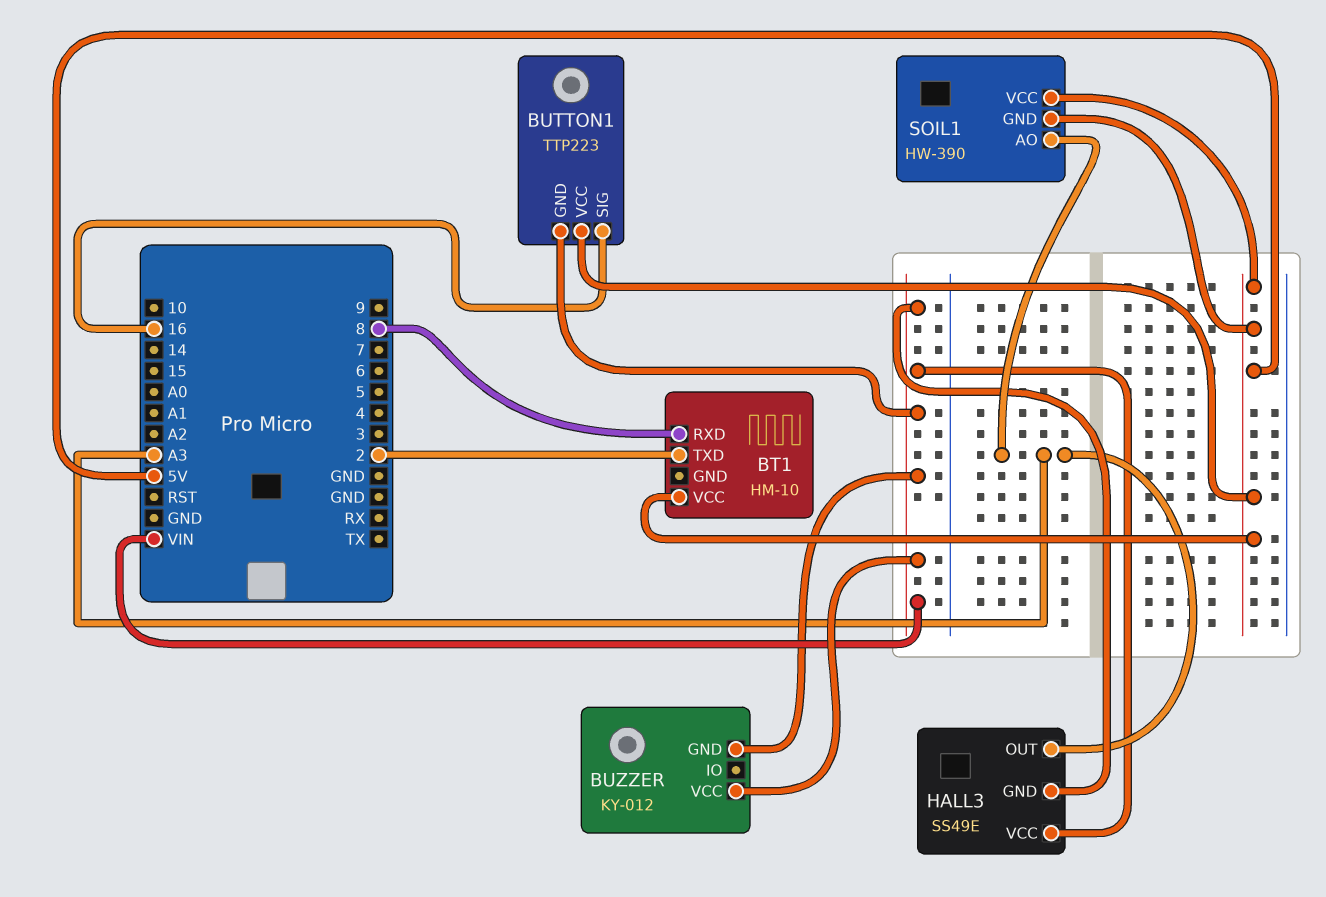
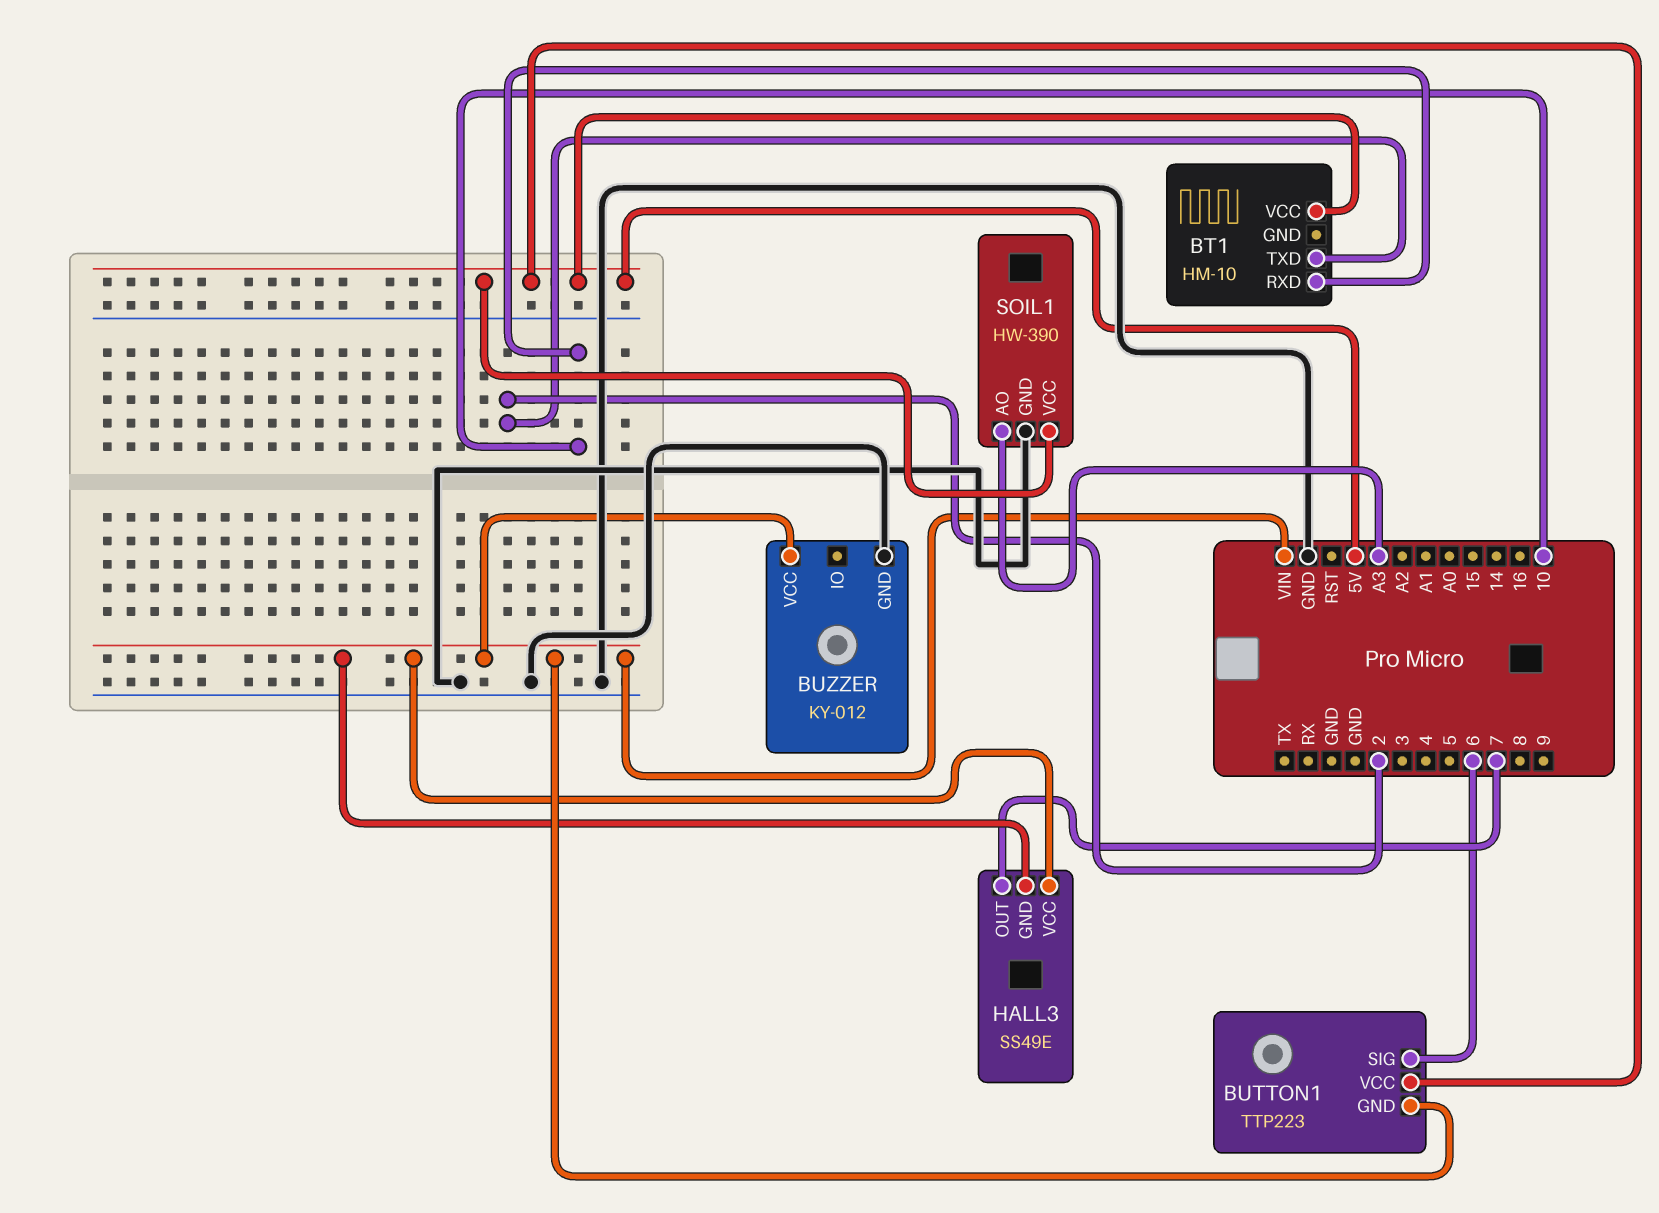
BT1 pin RXD: 8 -> 10
BUTTON1 pin SIG: 16 -> 6
BUZZER pin GND: VIN -> GND
HALL3 pin OUT: A3 -> 7
SOIL1 pin GND: 5V -> GND

